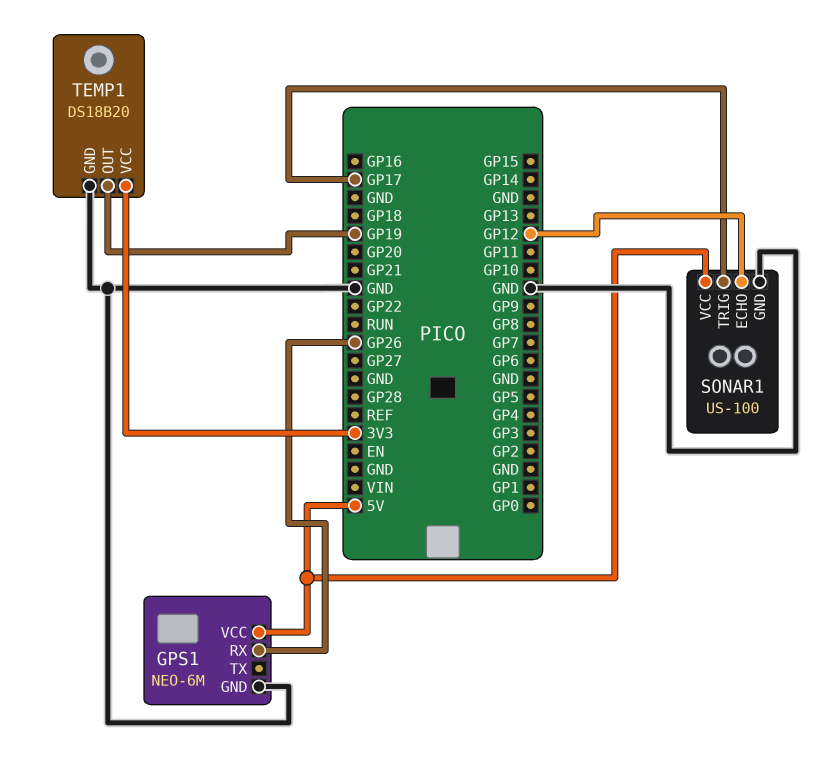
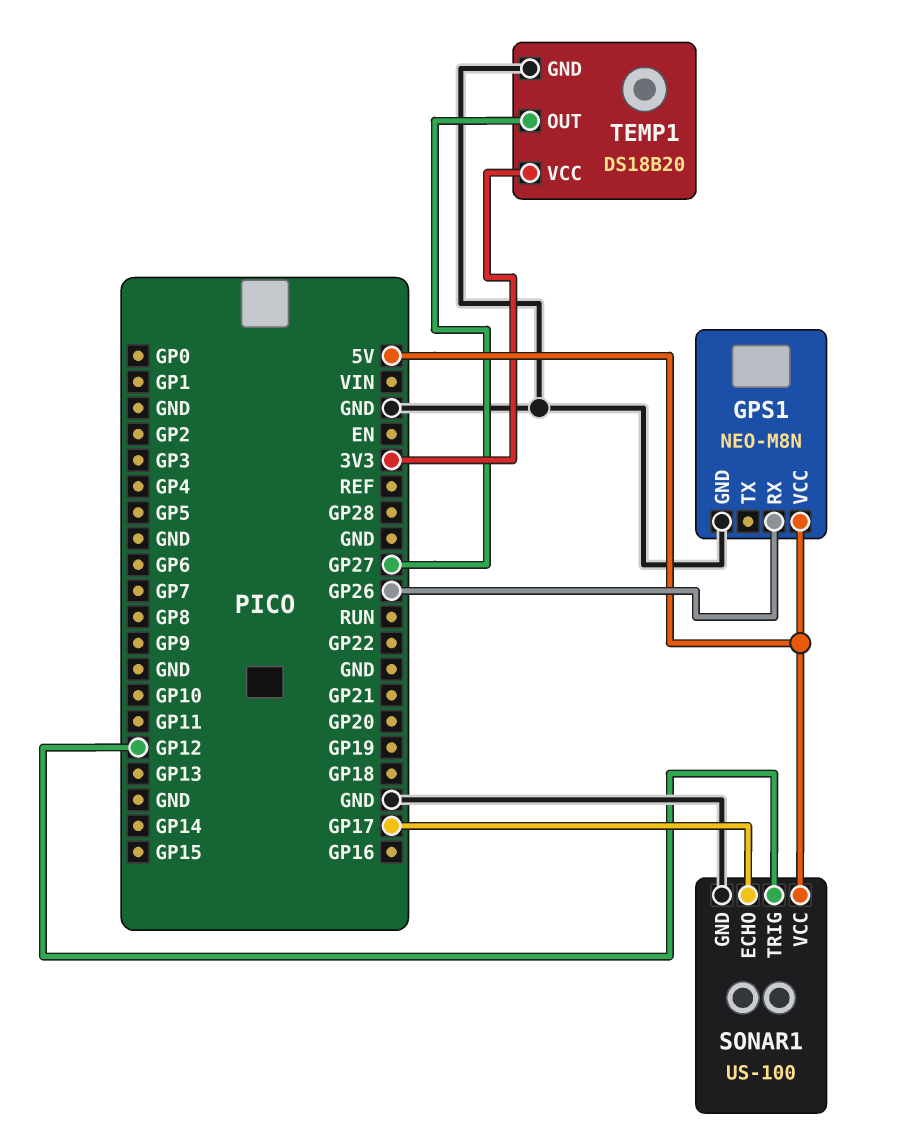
GPS1: NEO-6M -> NEO-M8N
SONAR1 pin ECHO: GP12 -> GP17
SONAR1 pin TRIG: GP17 -> GP12
TEMP1 pin OUT: GP19 -> GP27

